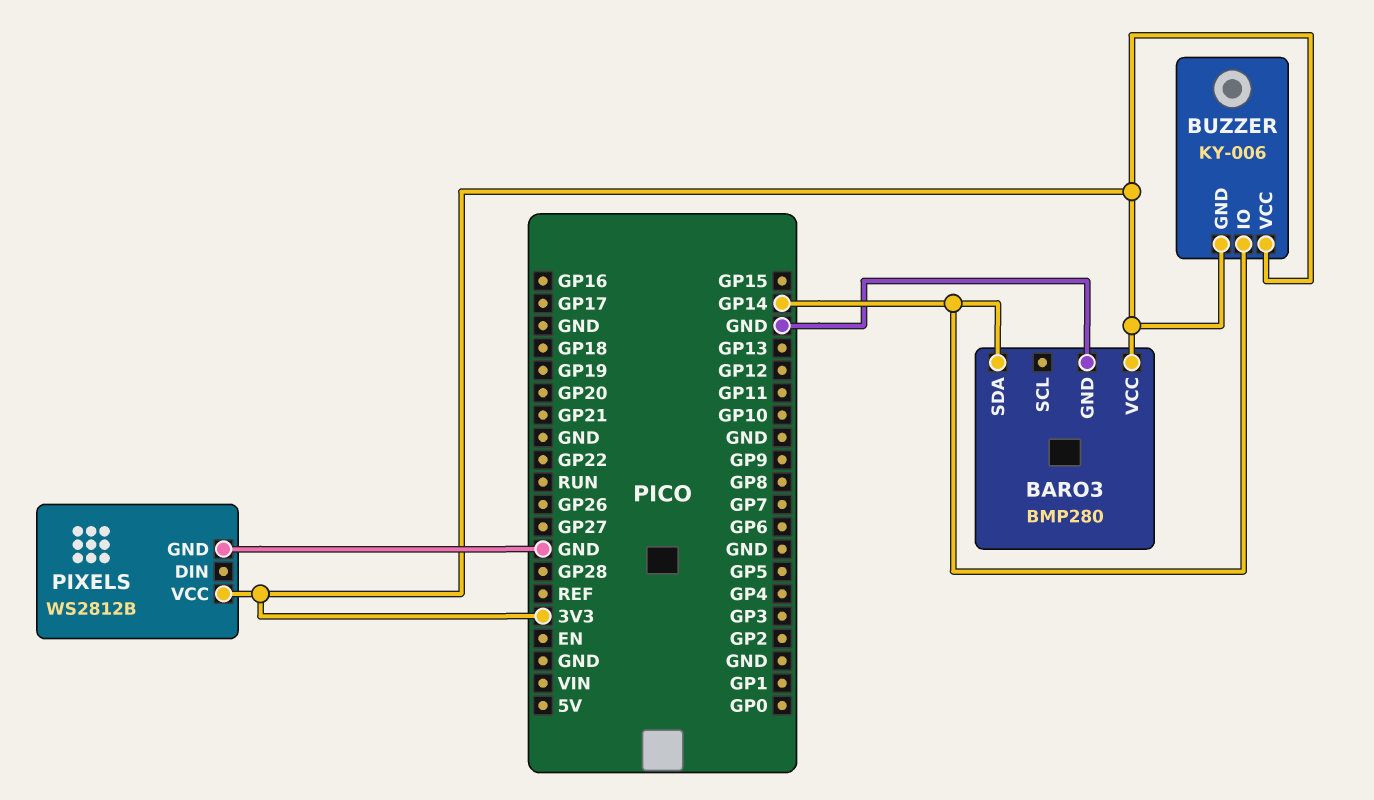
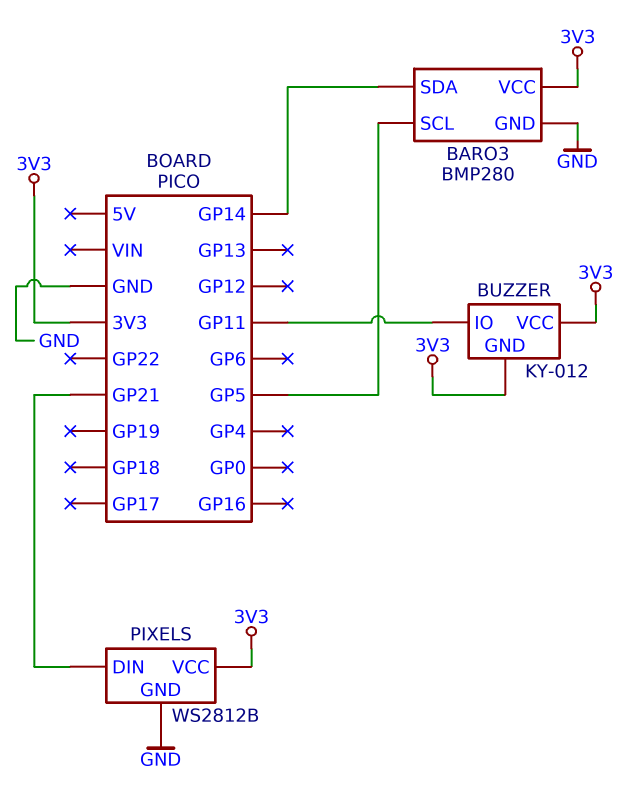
BARO3 pin SCL: none -> GP5
BUZZER: KY-006 -> KY-012
BUZZER pin IO: GP14 -> GP11
PIXELS pin DIN: none -> GP21

